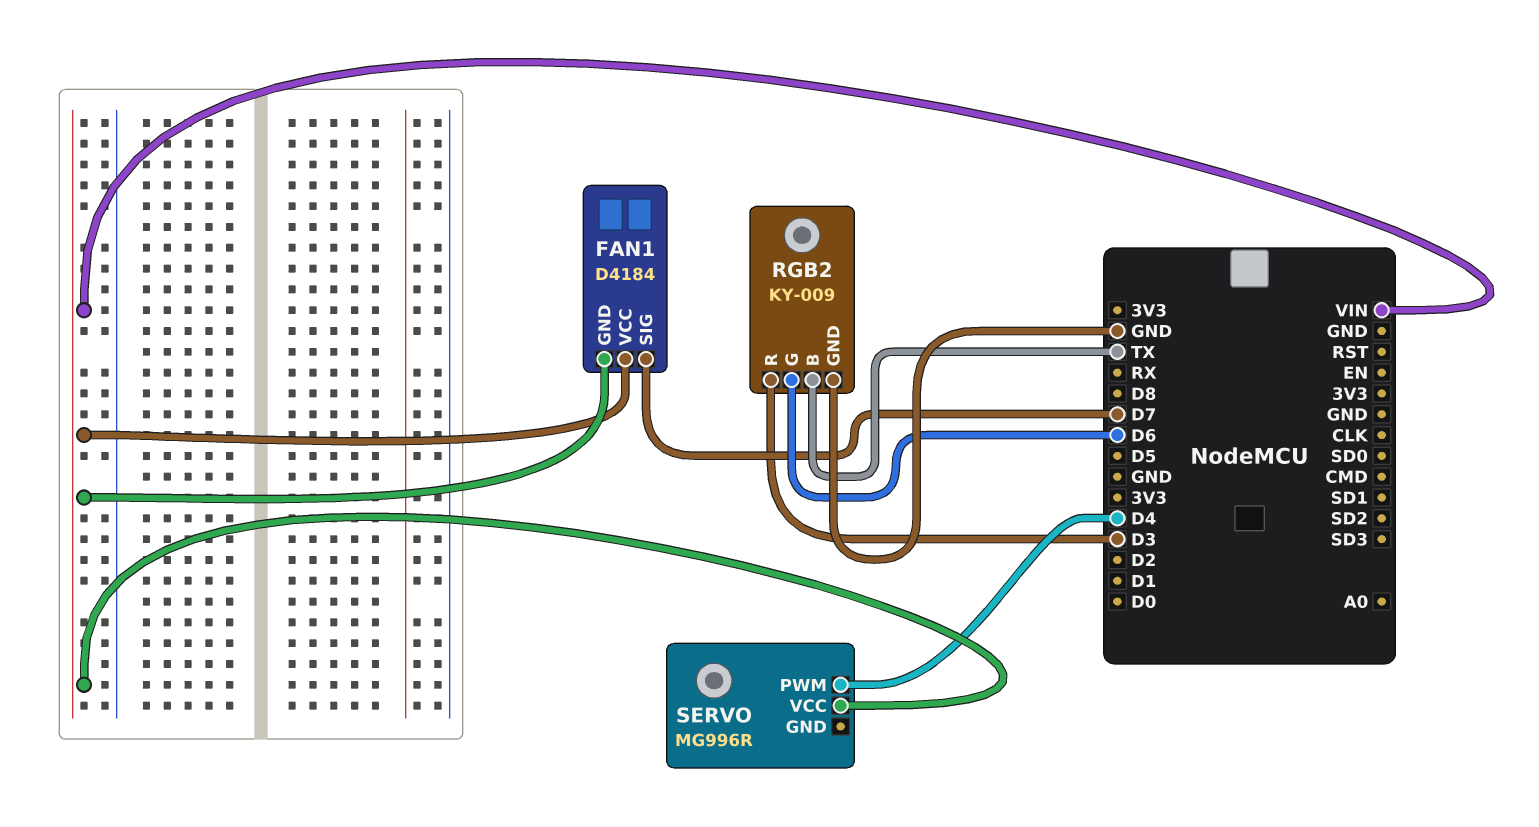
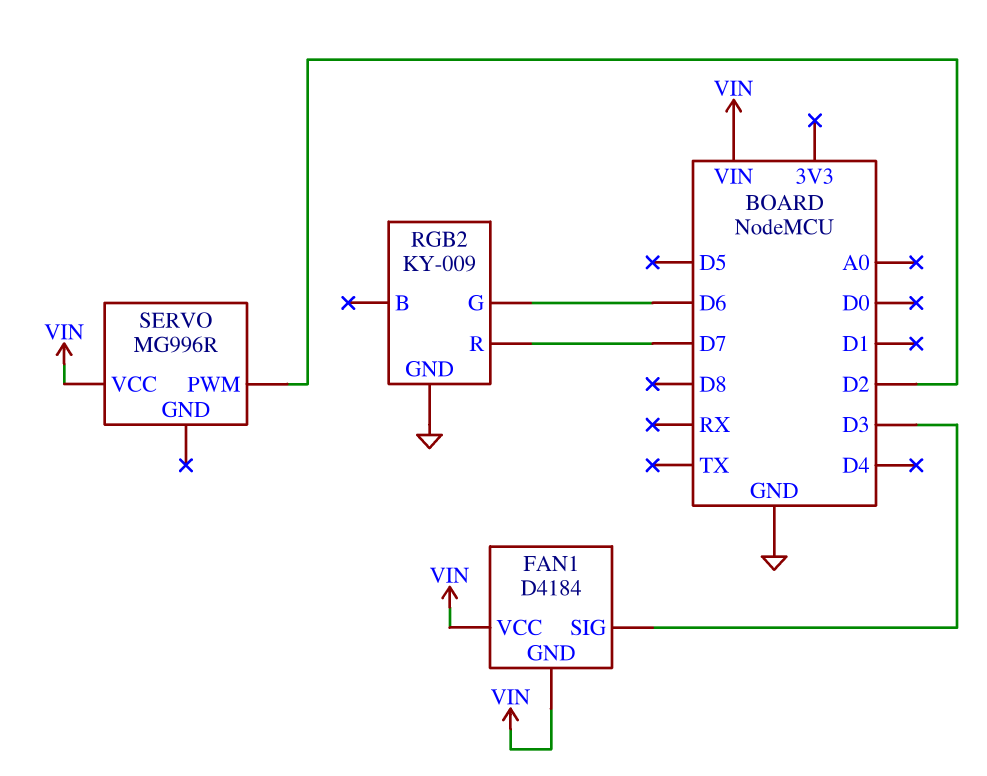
FAN1 pin SIG: D7 -> D3
RGB2 pin B: TX -> none
RGB2 pin R: D3 -> D7
SERVO pin PWM: D4 -> D2

